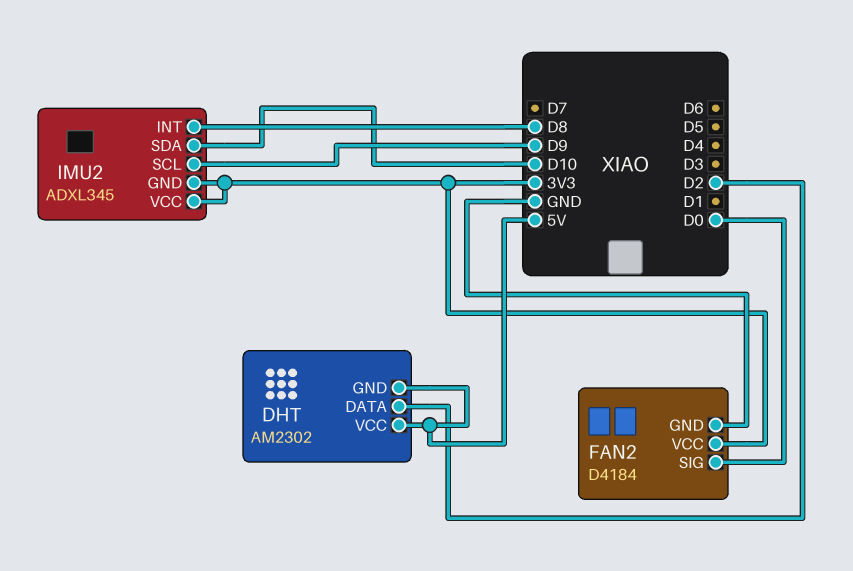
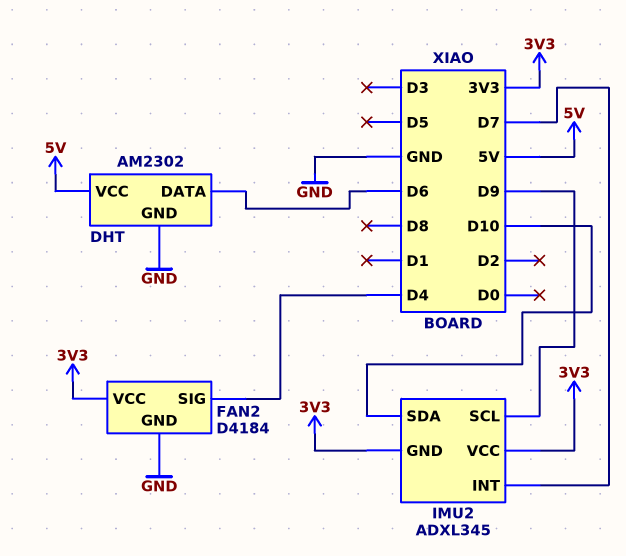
DHT pin DATA: D2 -> D6
DHT pin GND: 5V -> GND
FAN2 pin SIG: D0 -> D4
IMU2 pin INT: D8 -> D7

